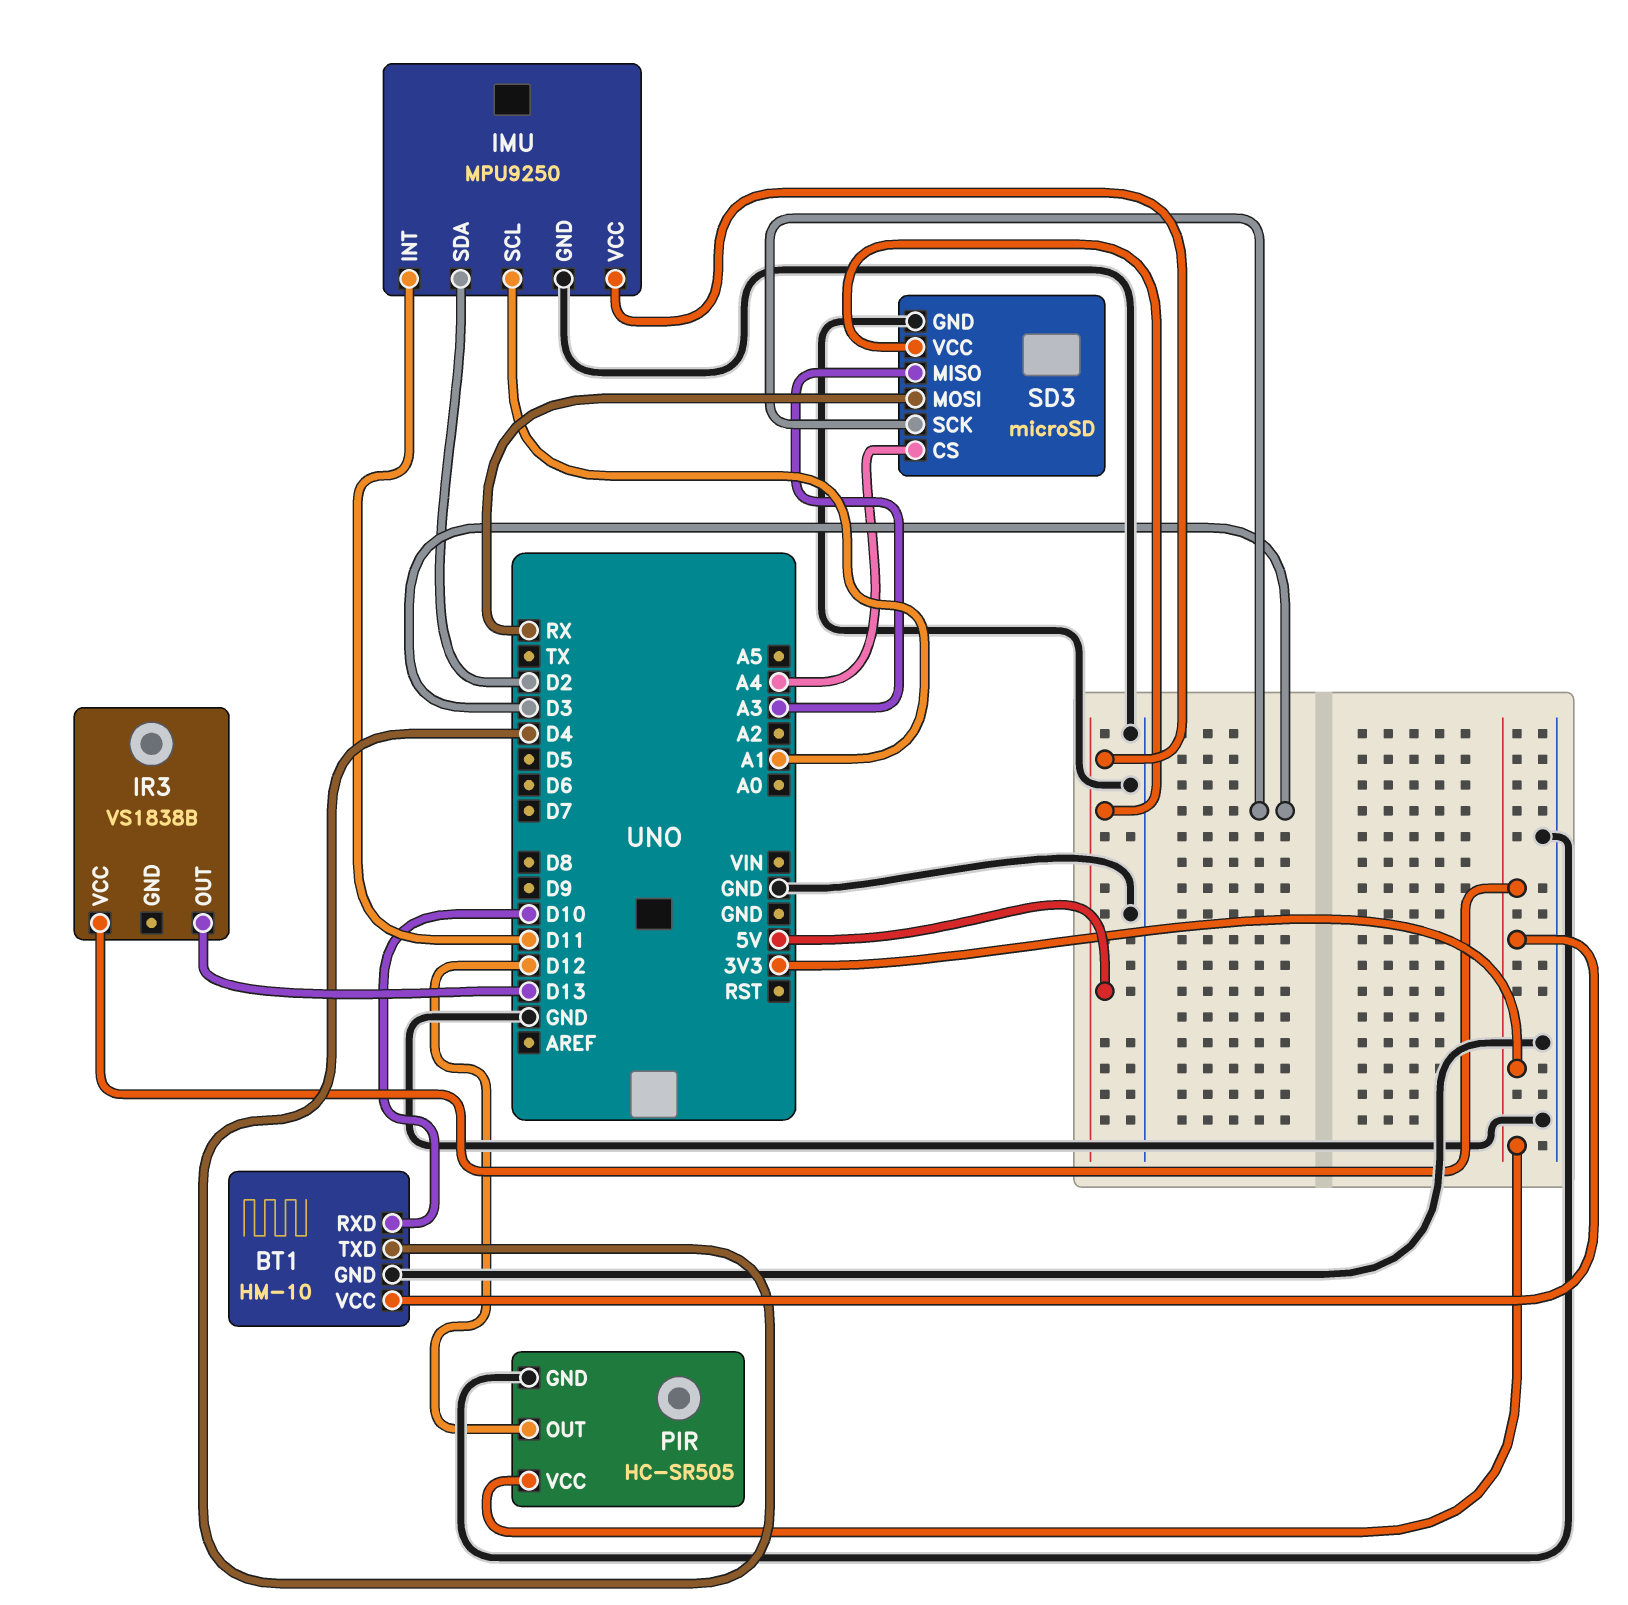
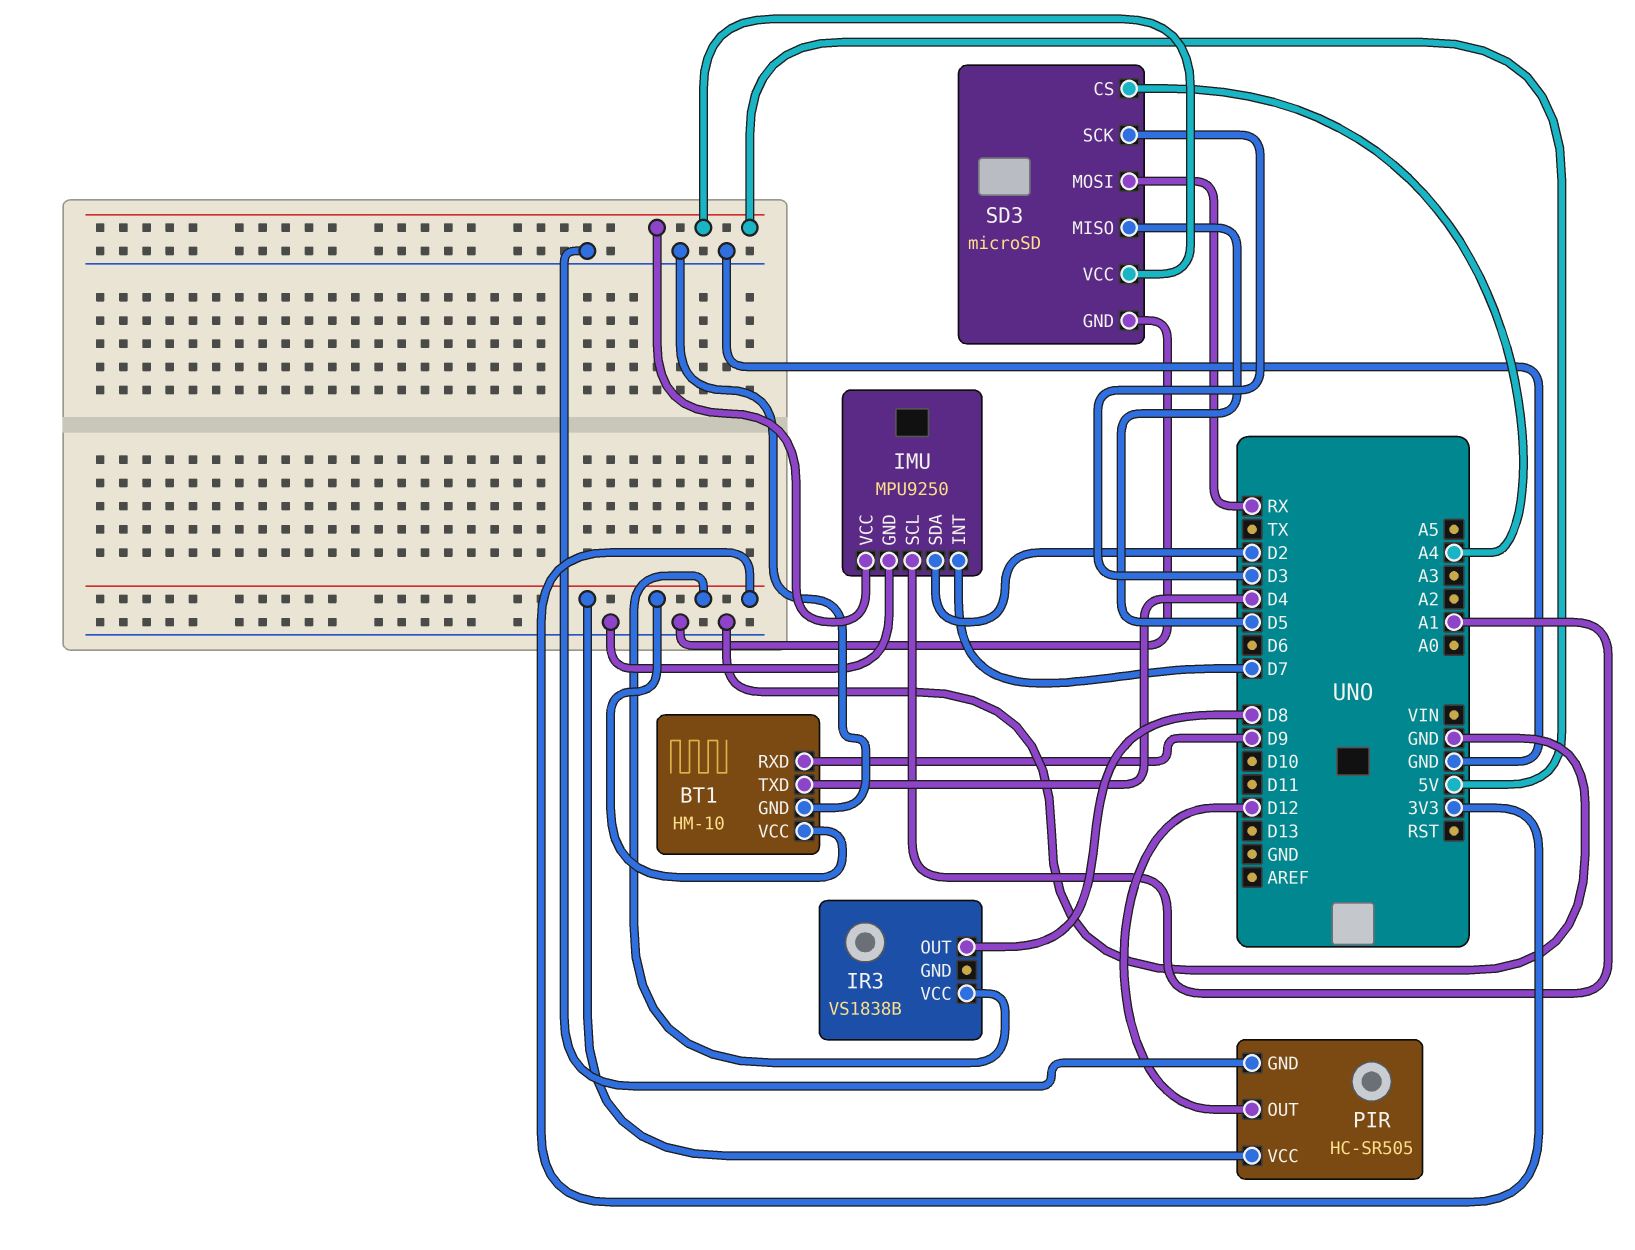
BT1 pin RXD: D10 -> D9
IMU pin INT: D11 -> D7
IR3 pin OUT: D13 -> D8
SD3 pin MISO: A3 -> D5

